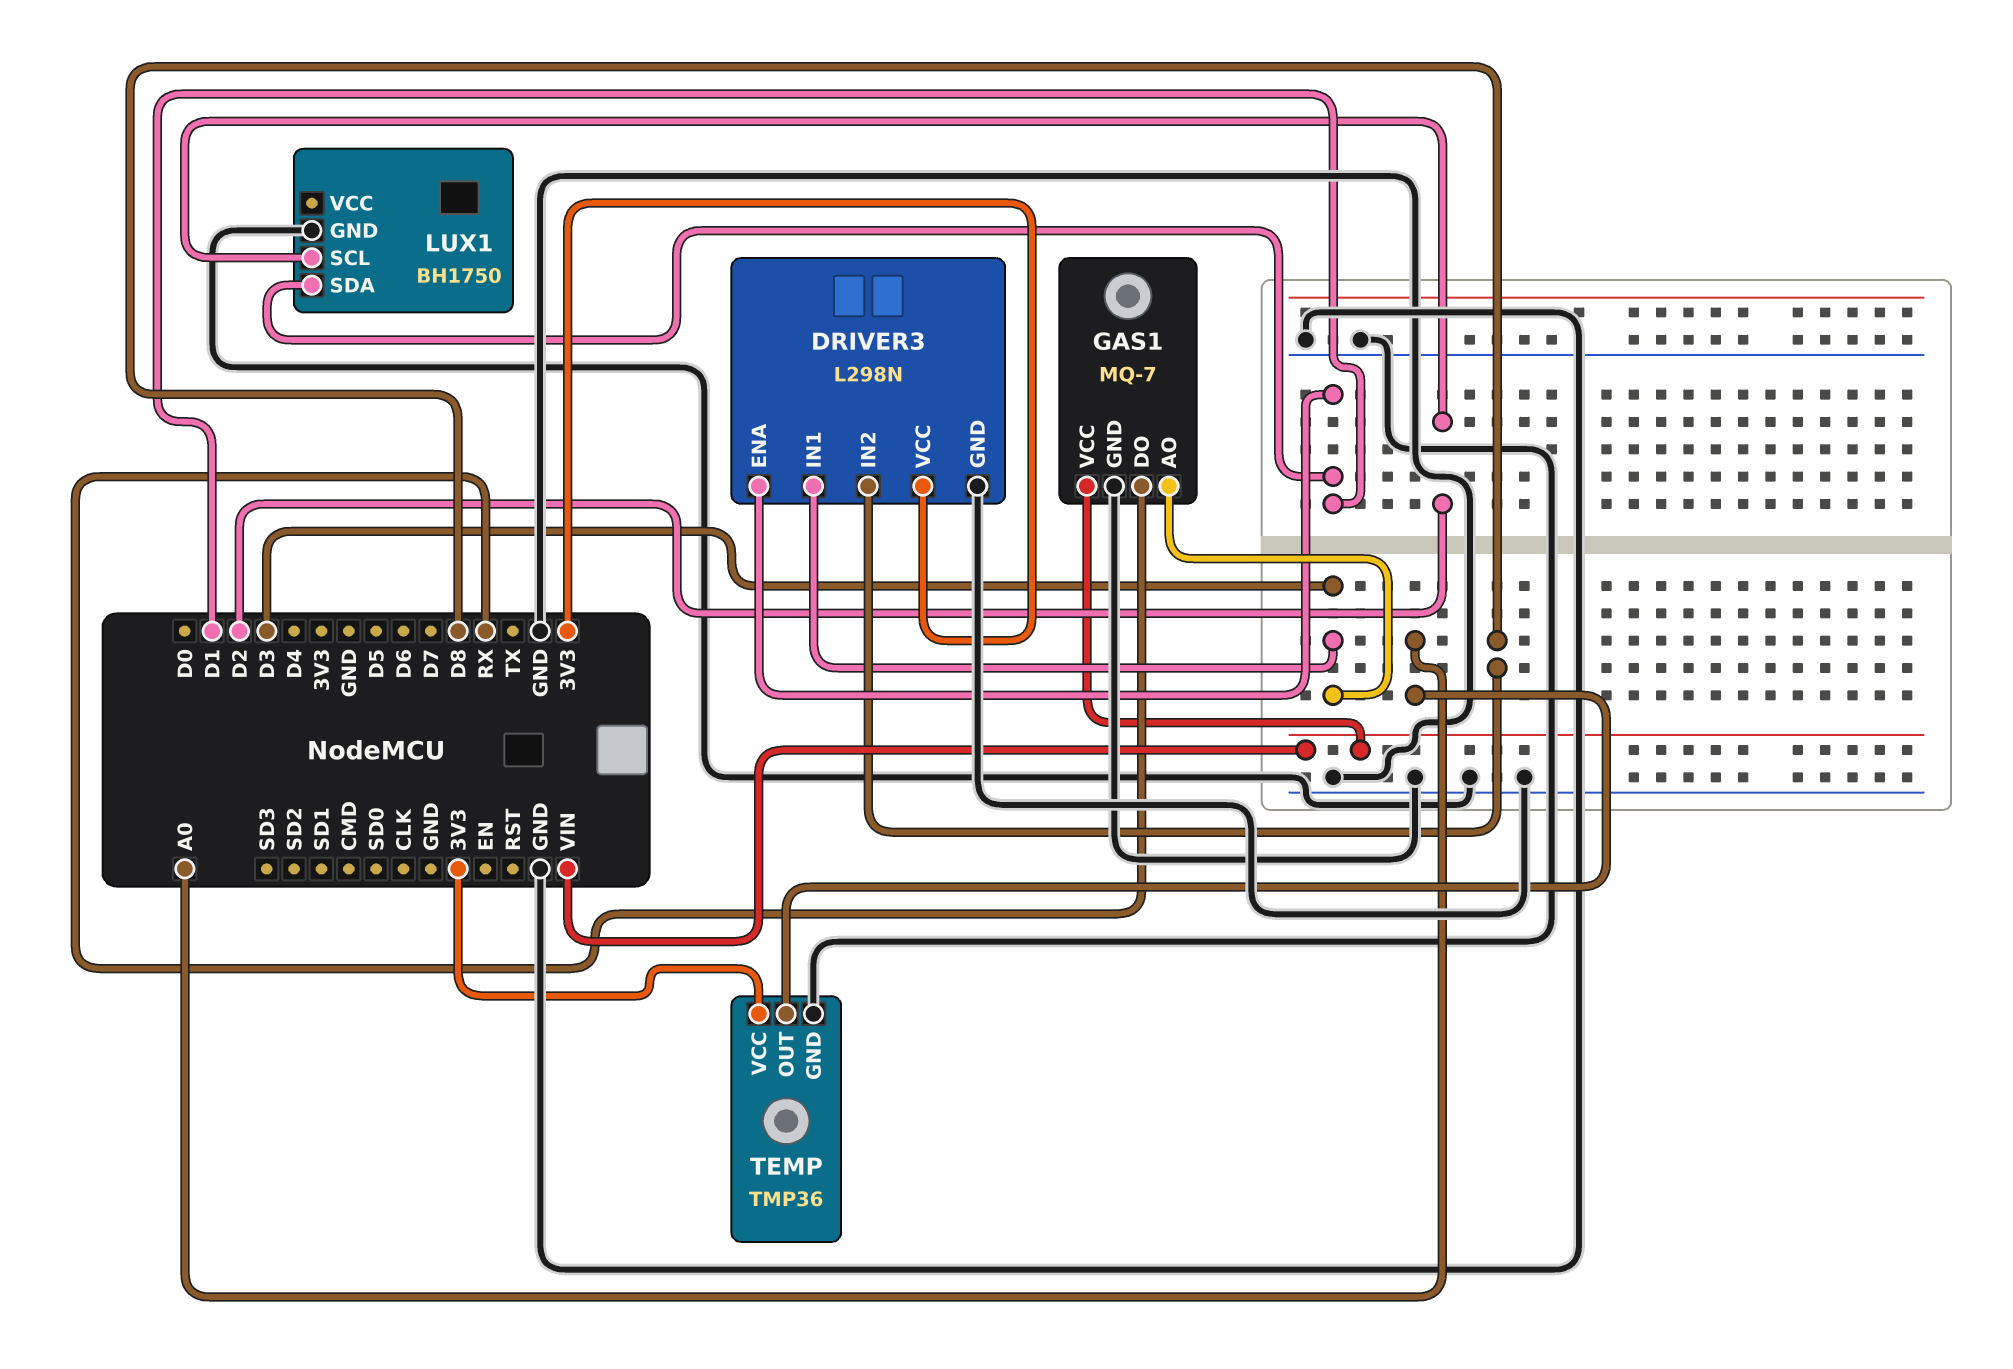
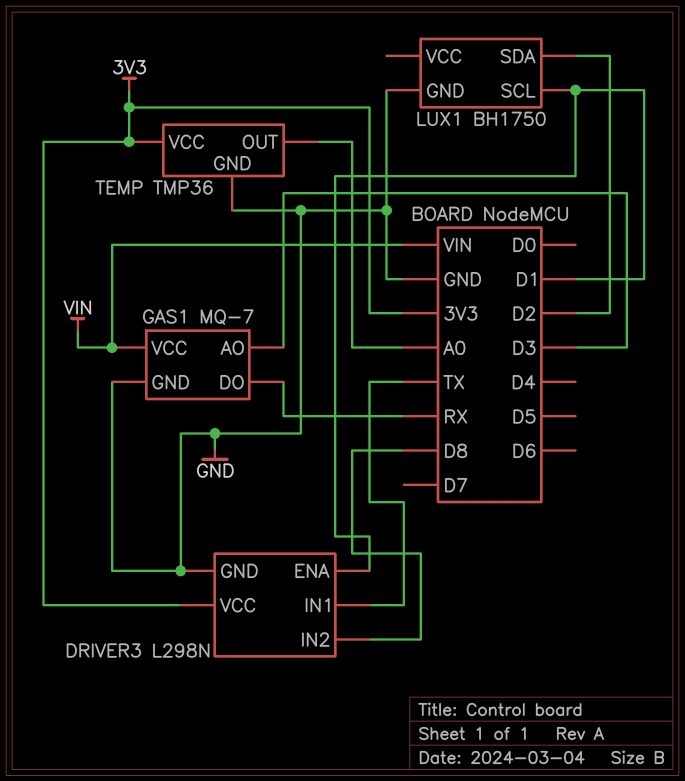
DRIVER3 pin IN1: D3 -> TX
LUX1 pin SCL: D2 -> D1
LUX1 pin SDA: D1 -> D2

